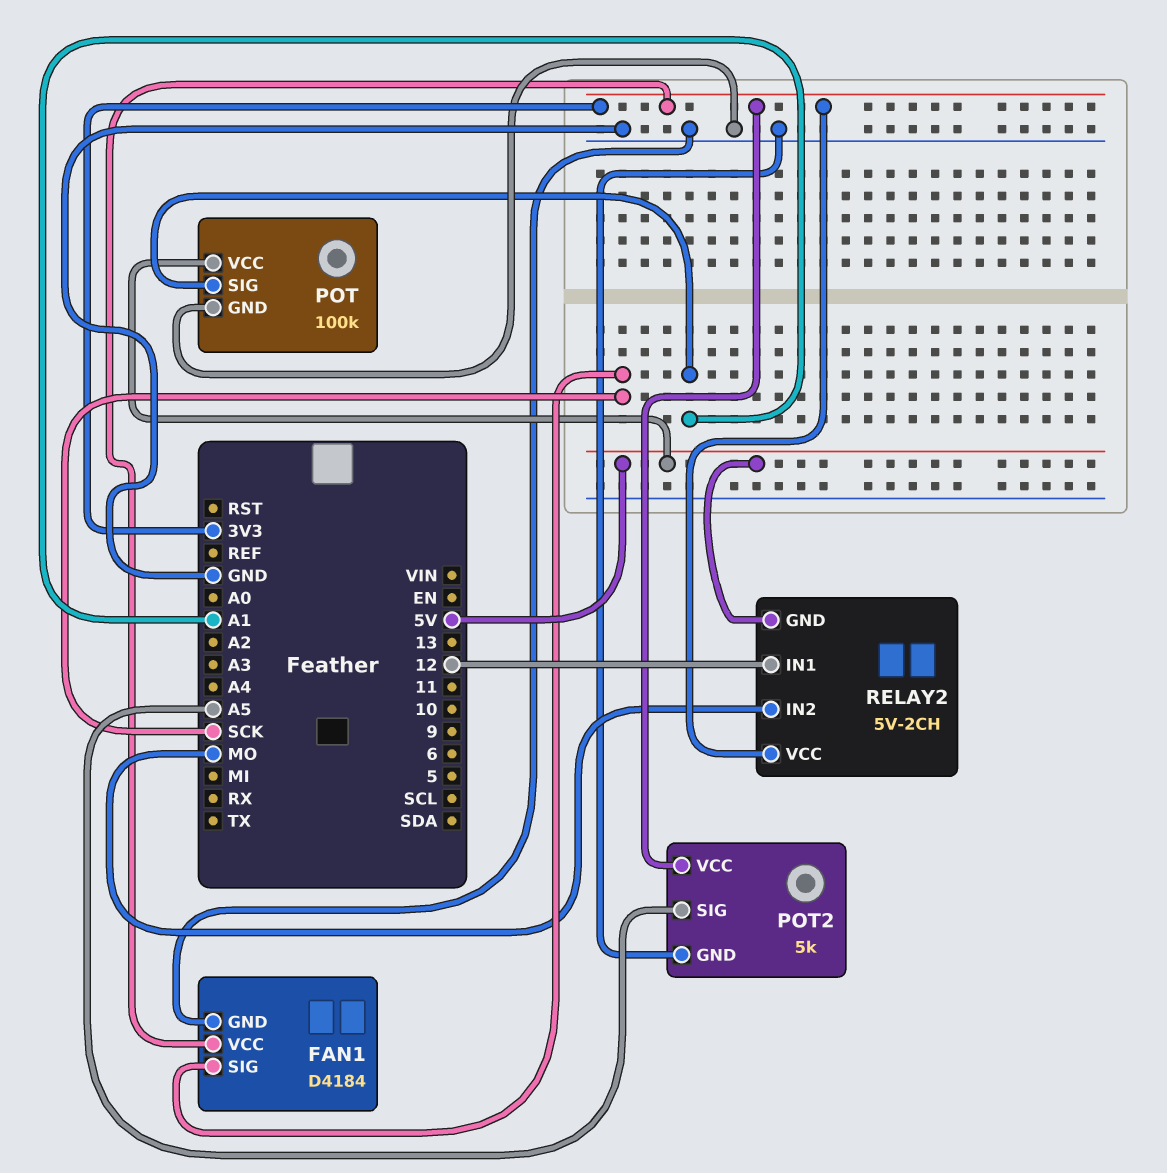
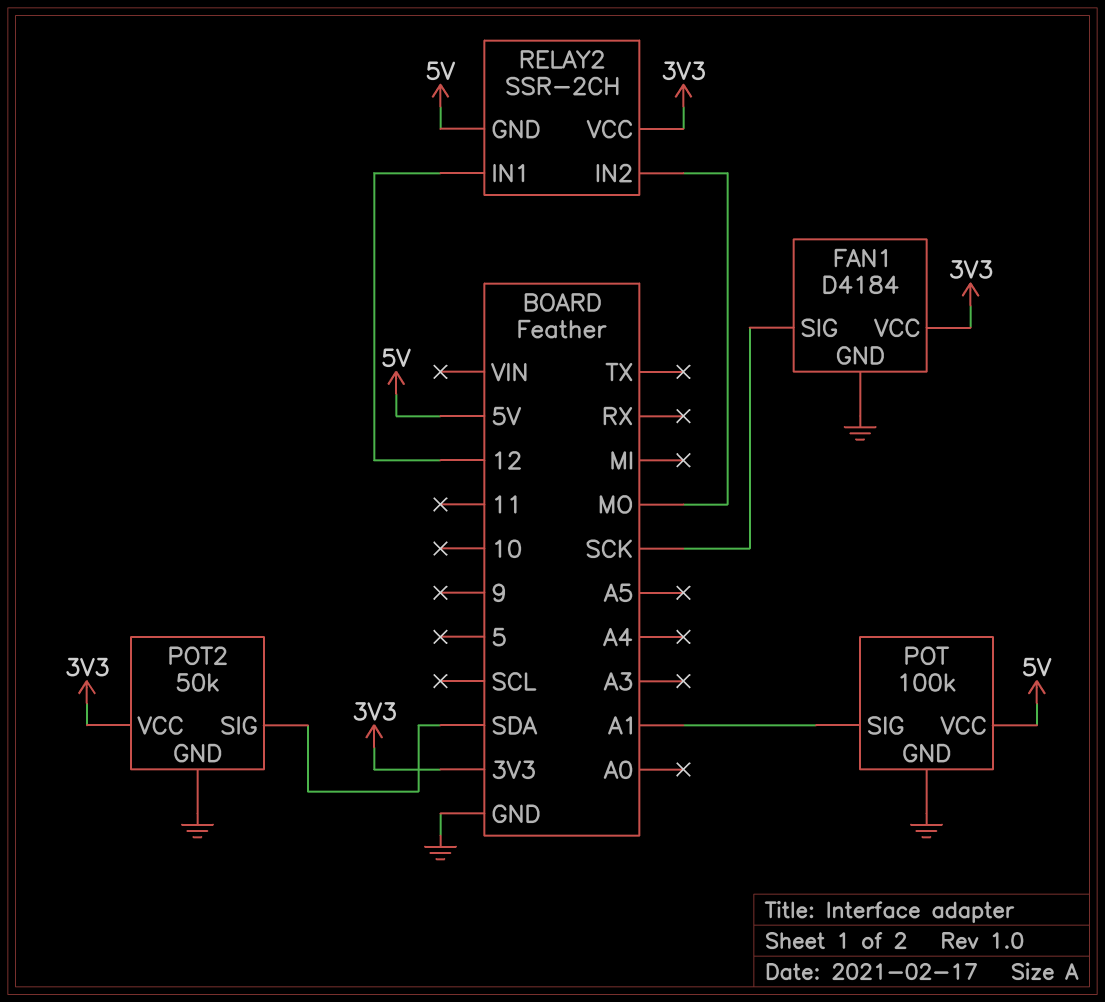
POT2: 5k -> 50k
POT2 pin SIG: A5 -> SDA
RELAY2: 5V-2CH -> SSR-2CH

